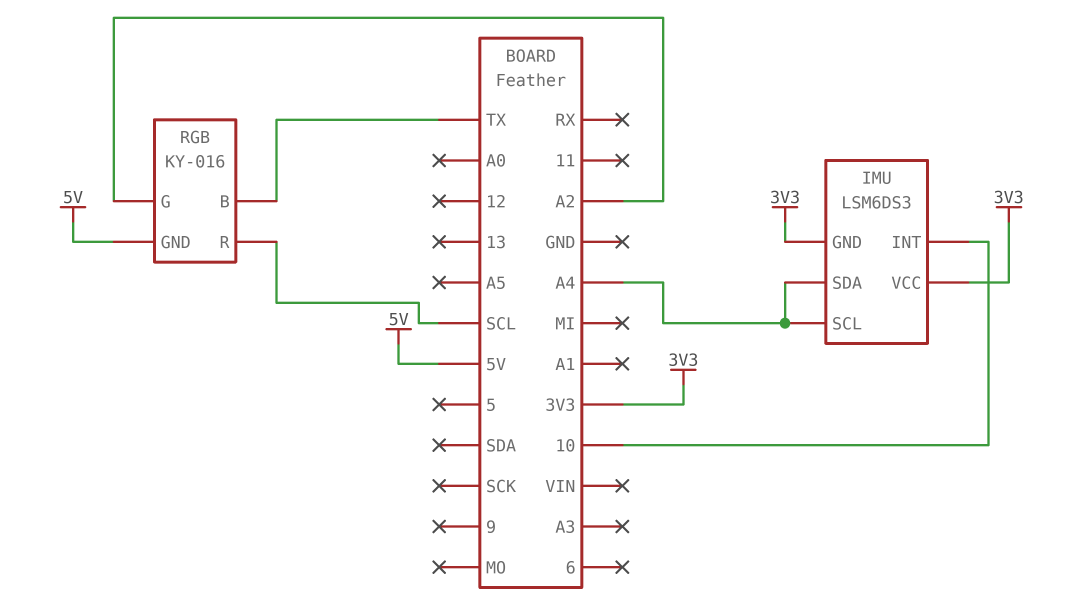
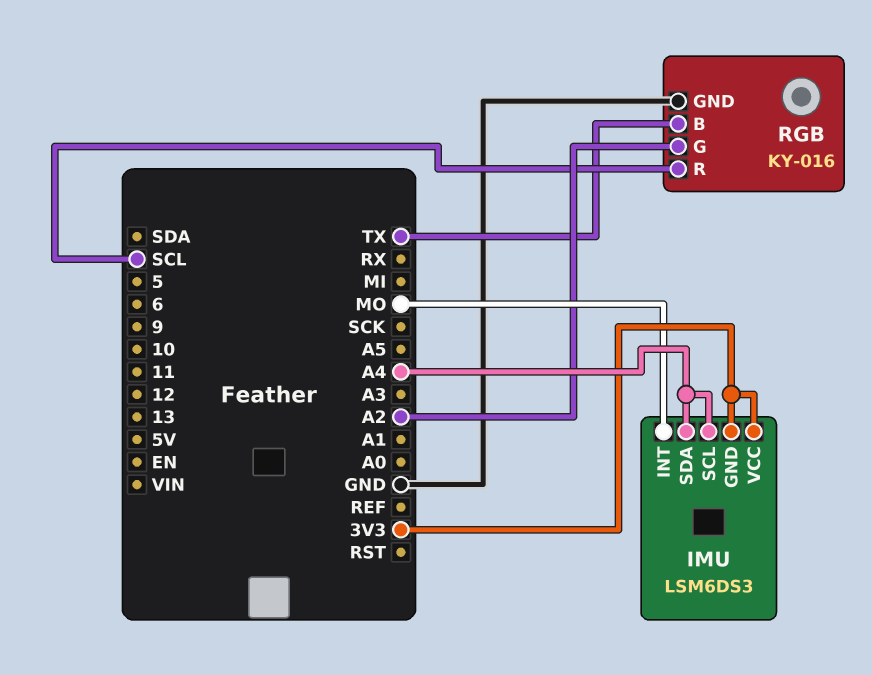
IMU pin INT: 10 -> MO
RGB pin GND: 5V -> GND

